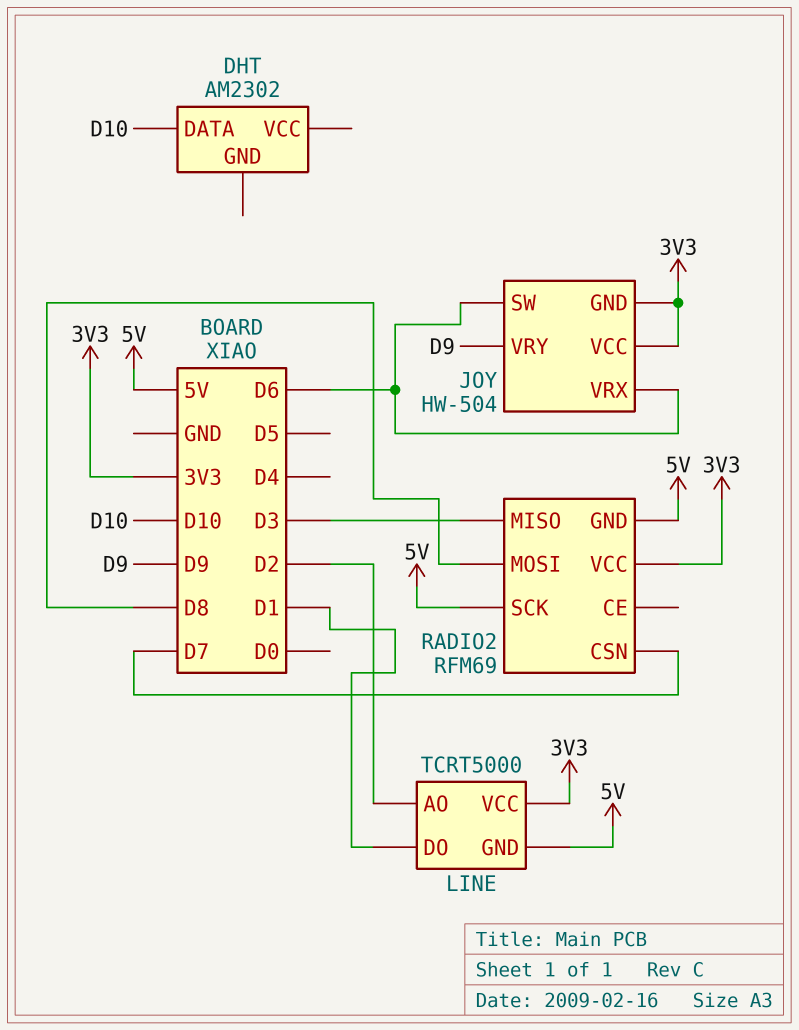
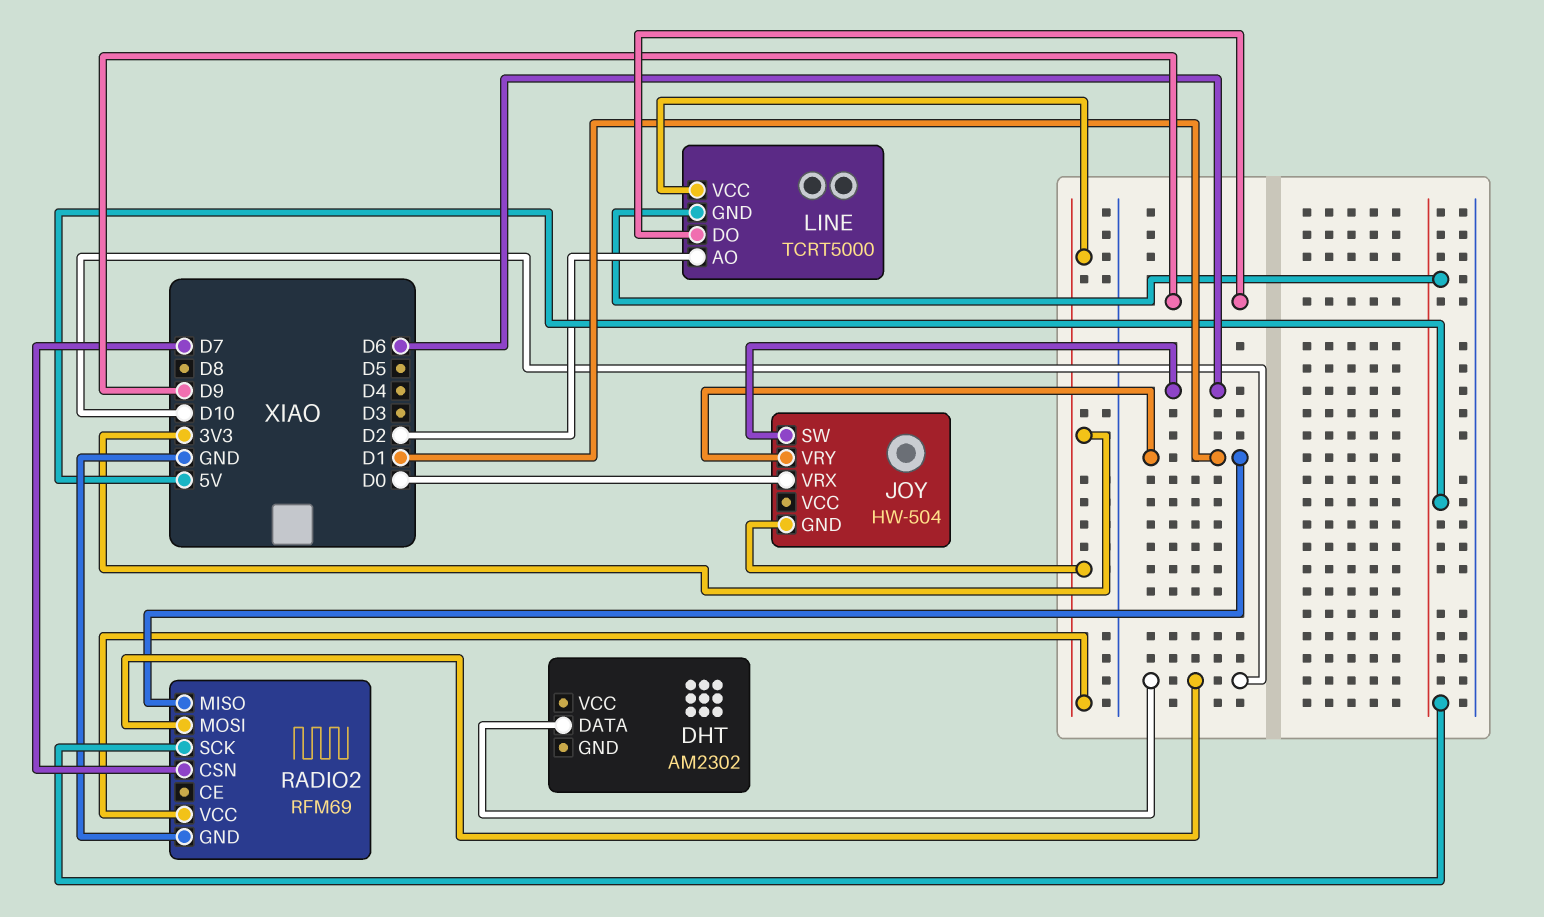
JOY pin VCC: 3V3 -> none
JOY pin VRX: D6 -> D0
JOY pin VRY: D9 -> D1
LINE pin DO: D1 -> D9
RADIO2 pin GND: 5V -> GND
RADIO2 pin MISO: D3 -> D1
RADIO2 pin MOSI: D8 -> D10

